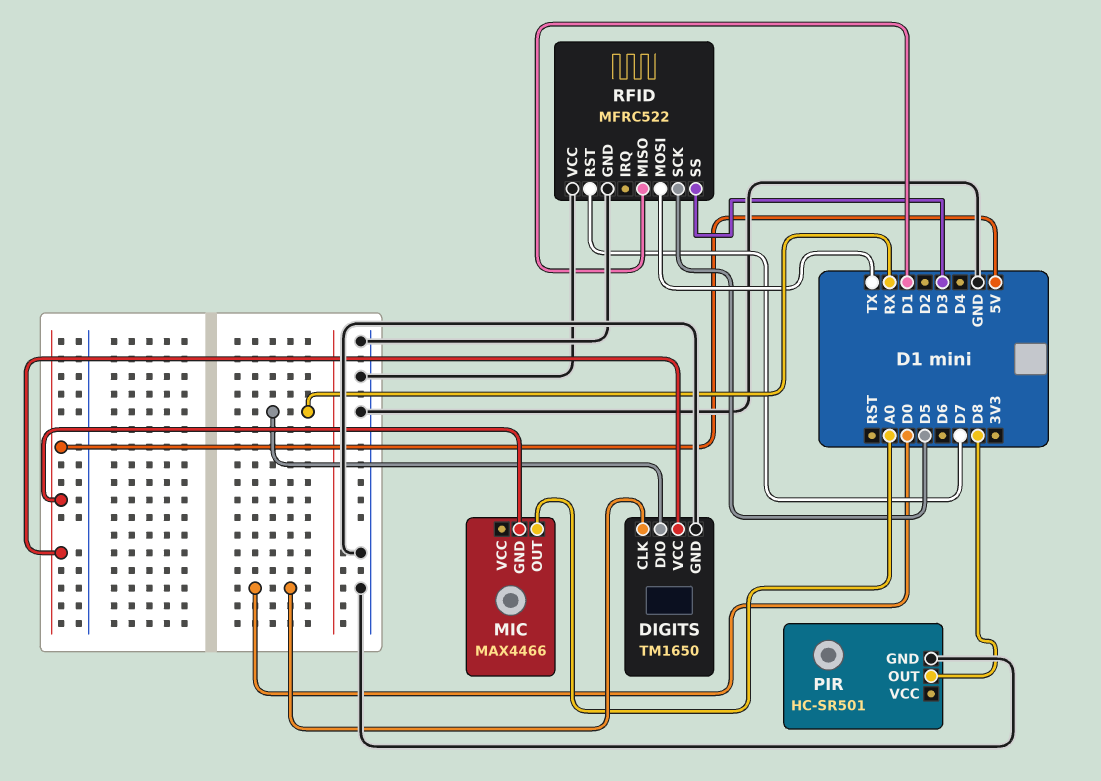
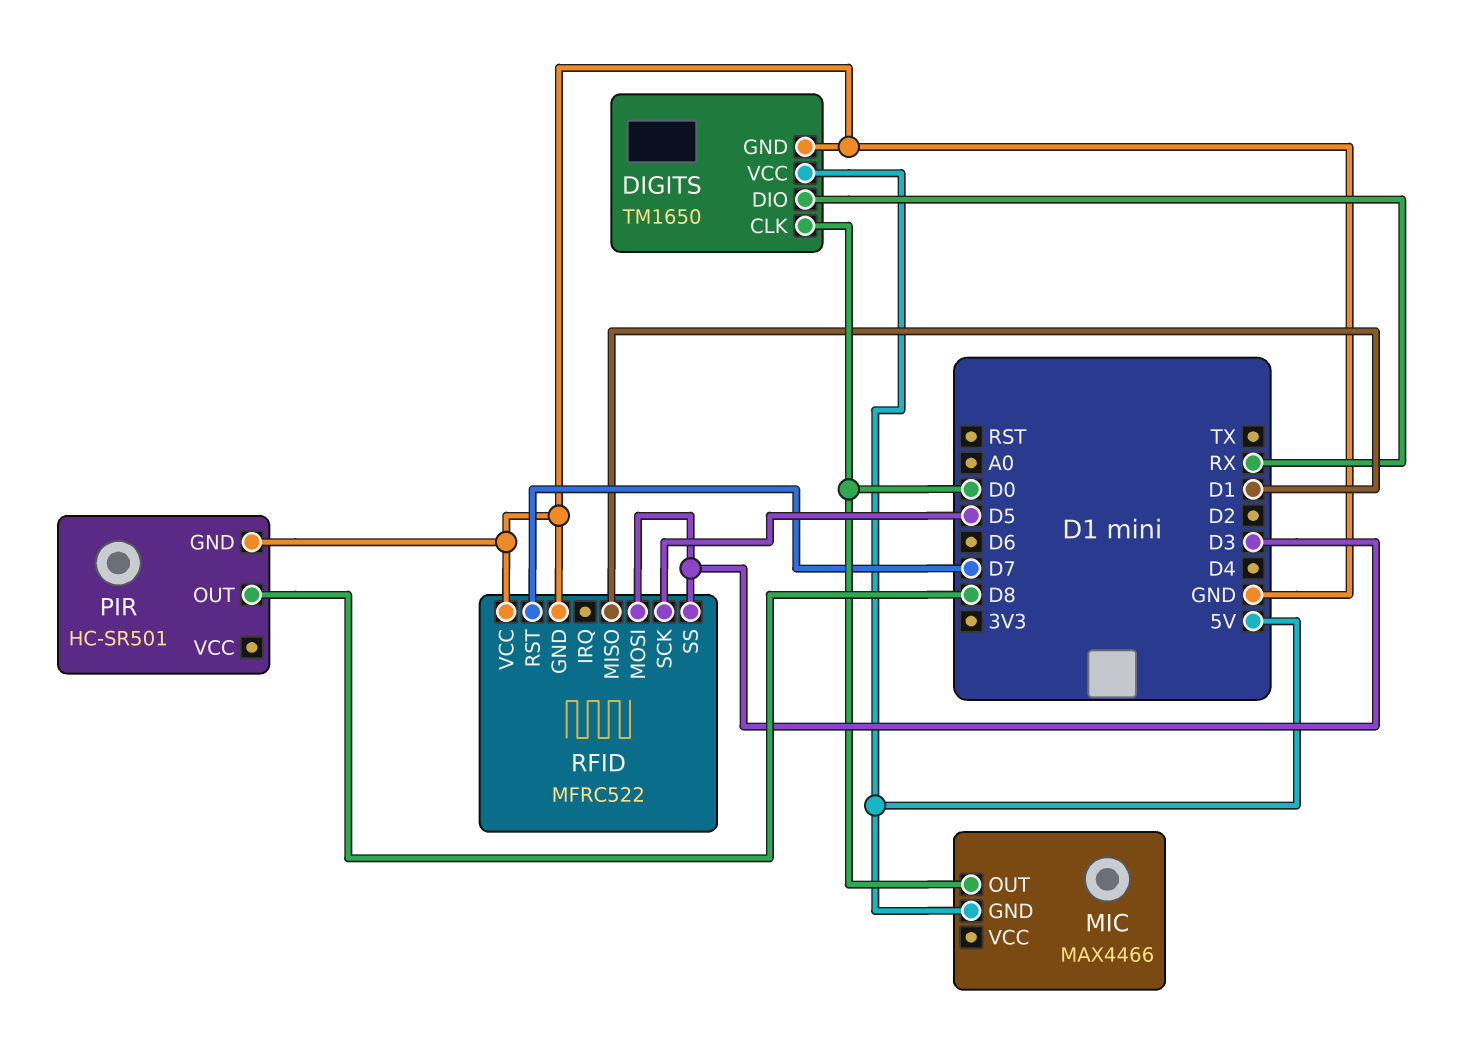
MIC pin OUT: A0 -> D0
RFID pin MOSI: TX -> D3

